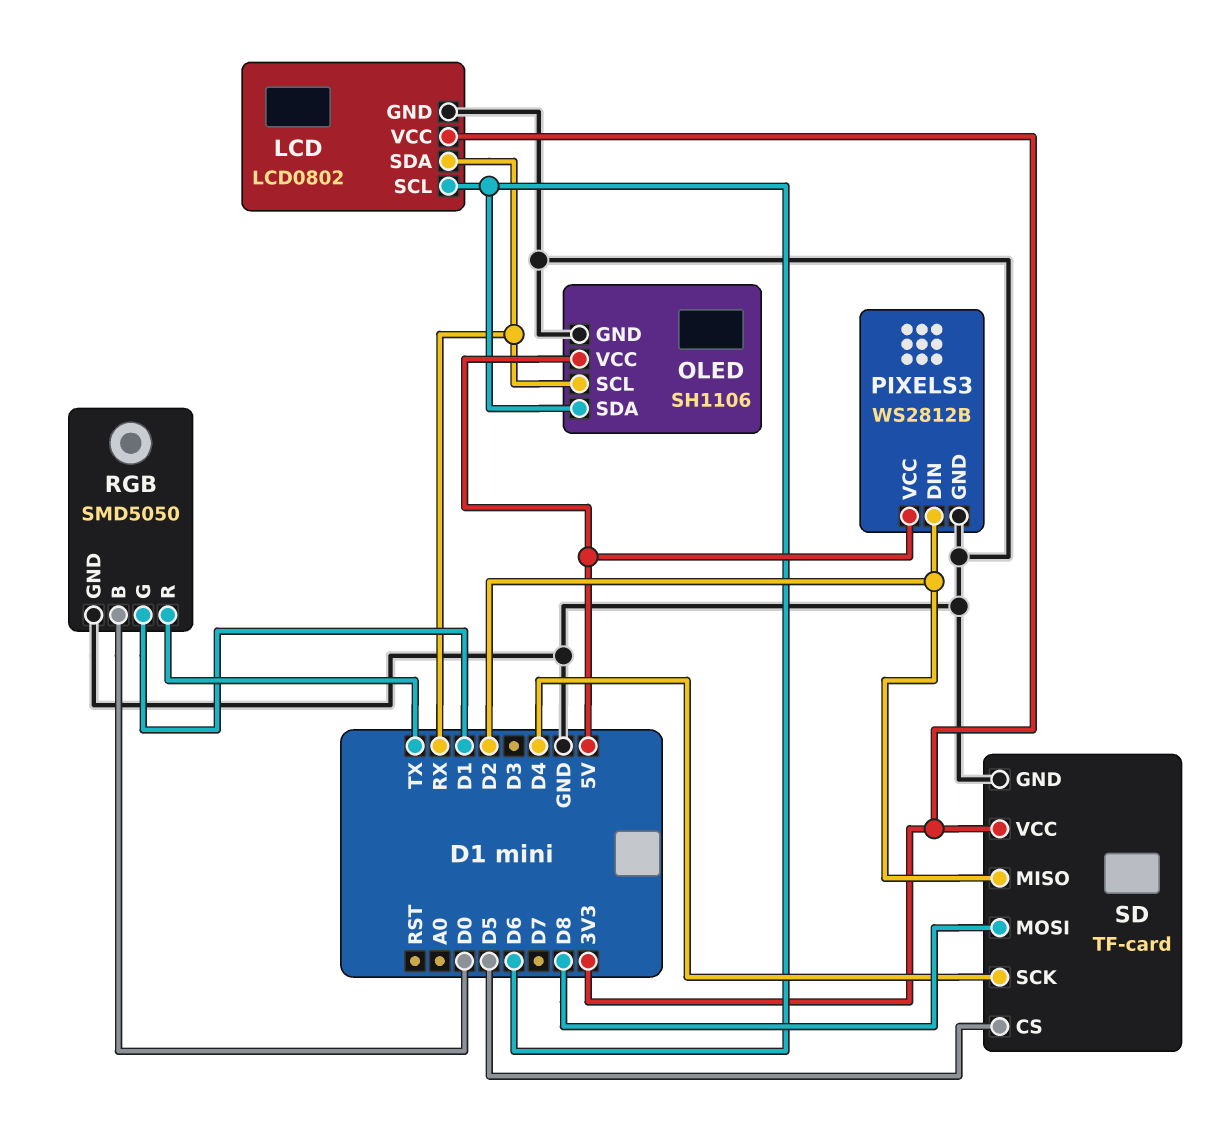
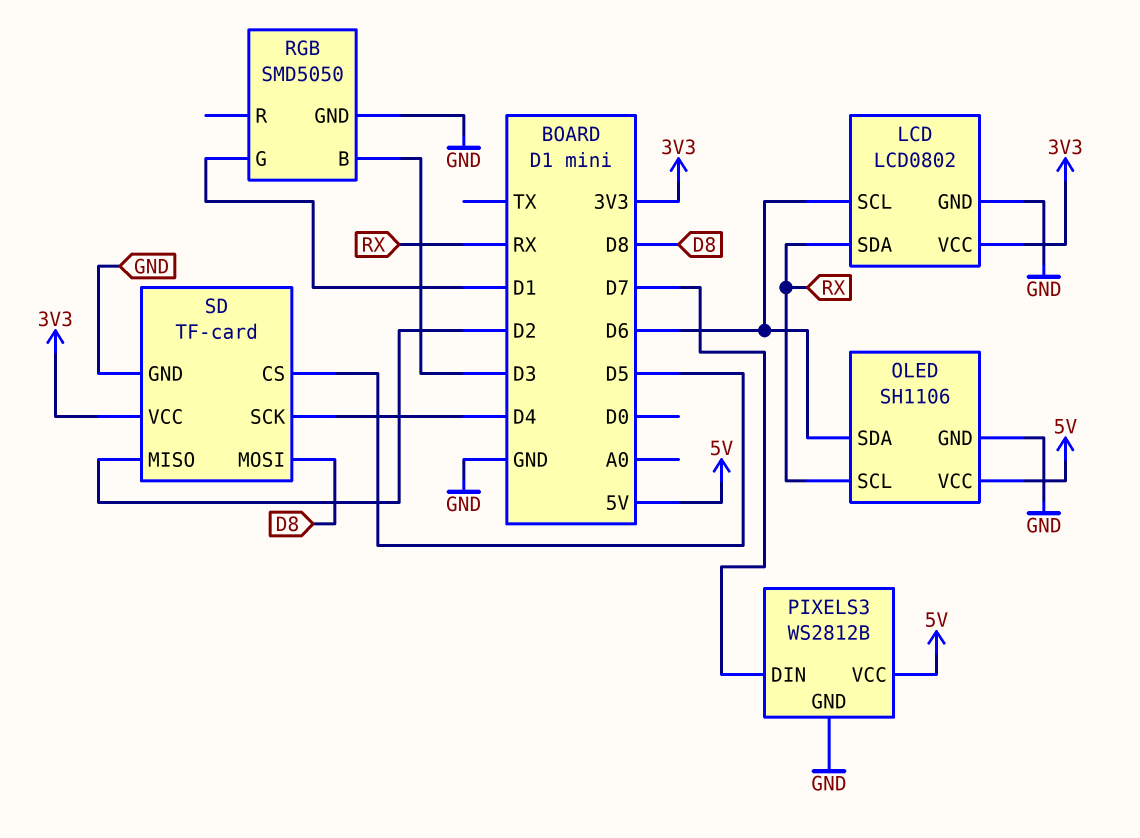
PIXELS3 pin DIN: D2 -> D7
RGB pin B: D0 -> D3
RGB pin R: TX -> none

